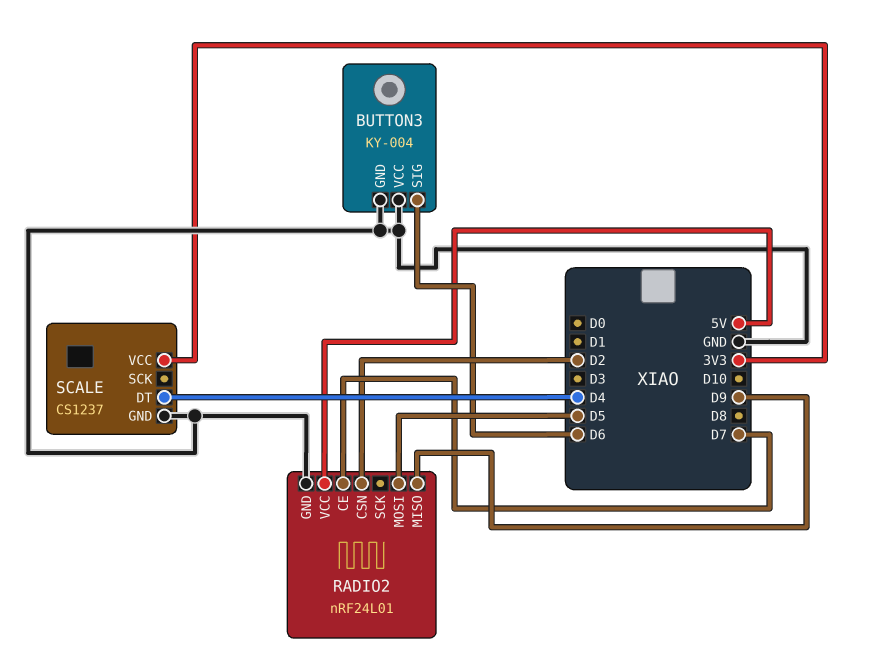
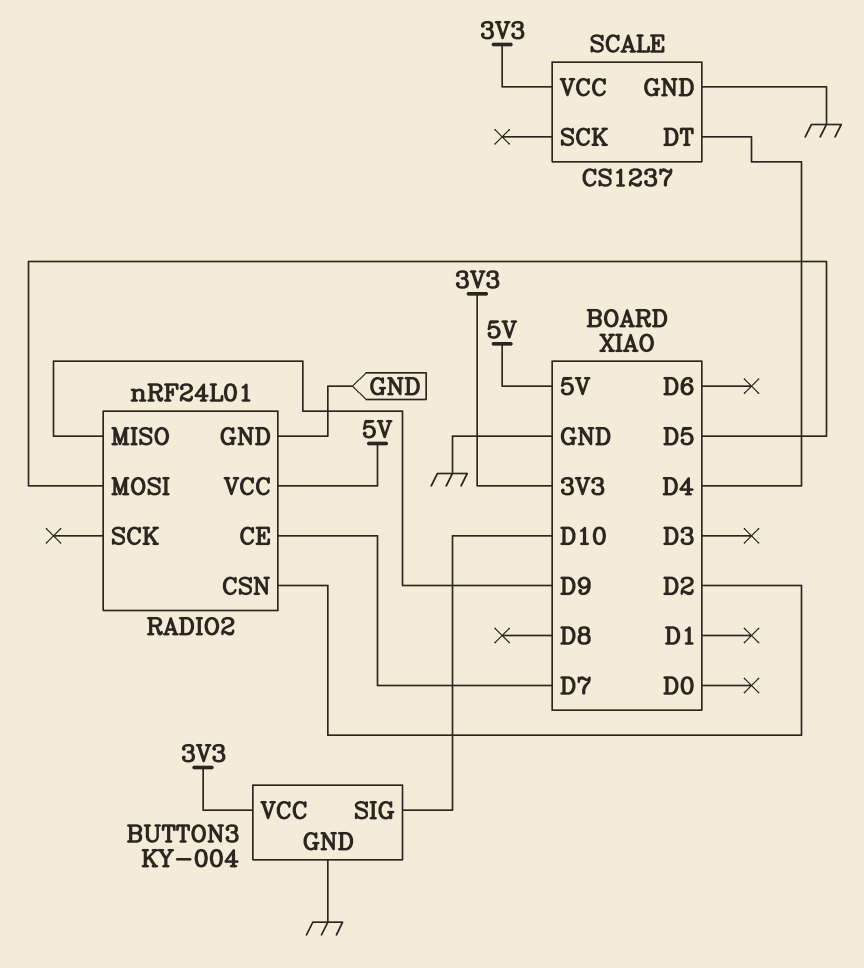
BUTTON3 pin SIG: D6 -> D10
BUTTON3 pin VCC: GND -> 3V3

